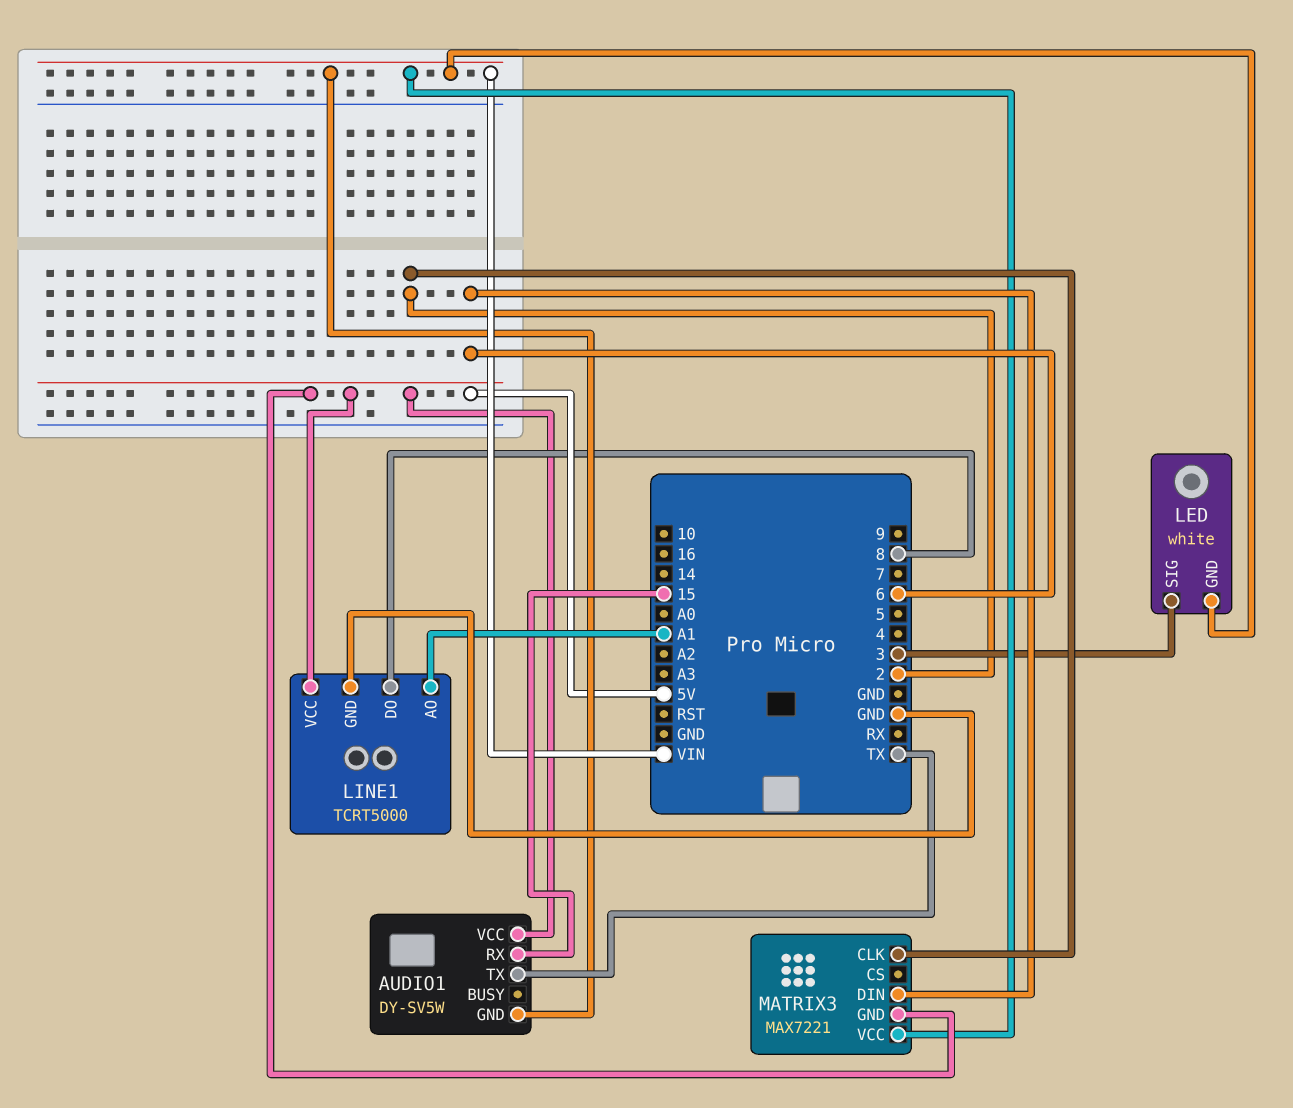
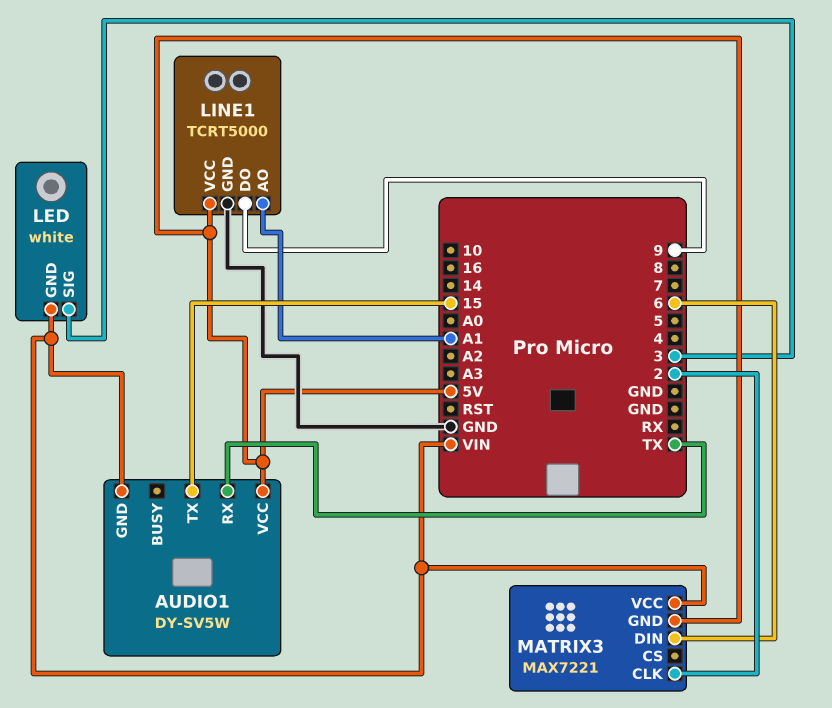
AUDIO1 pin RX: 15 -> TX
AUDIO1 pin TX: TX -> 15
LINE1 pin DO: 8 -> 9

